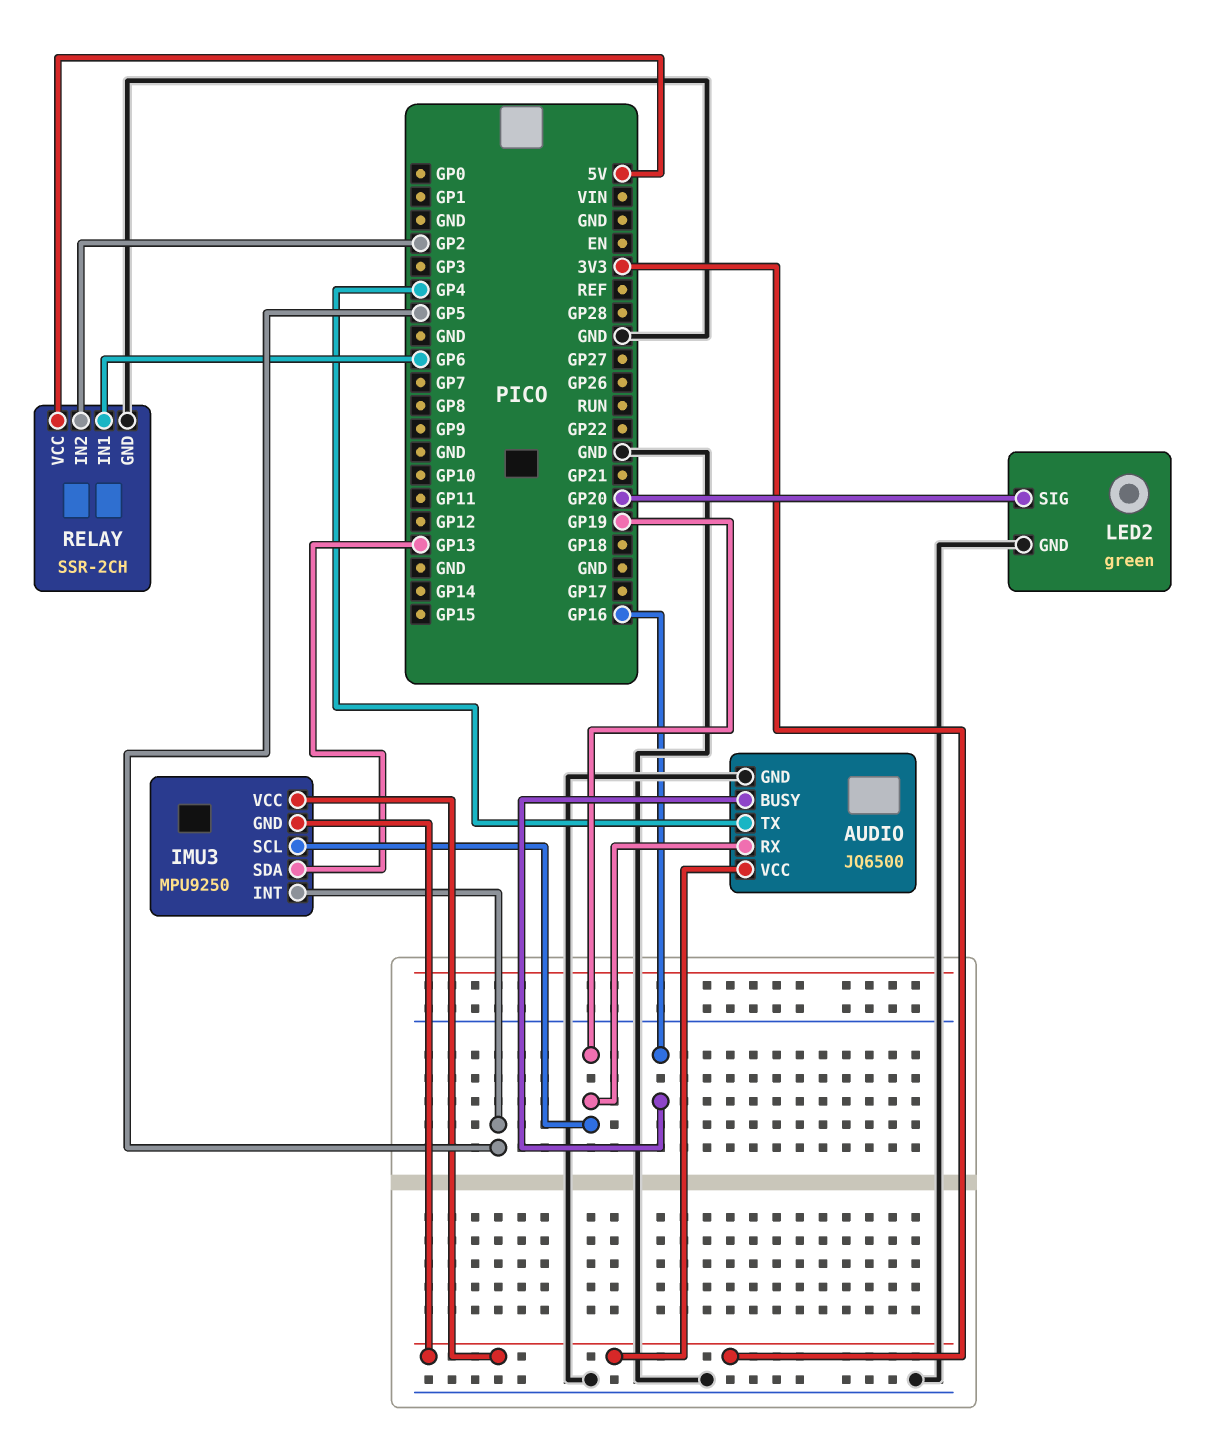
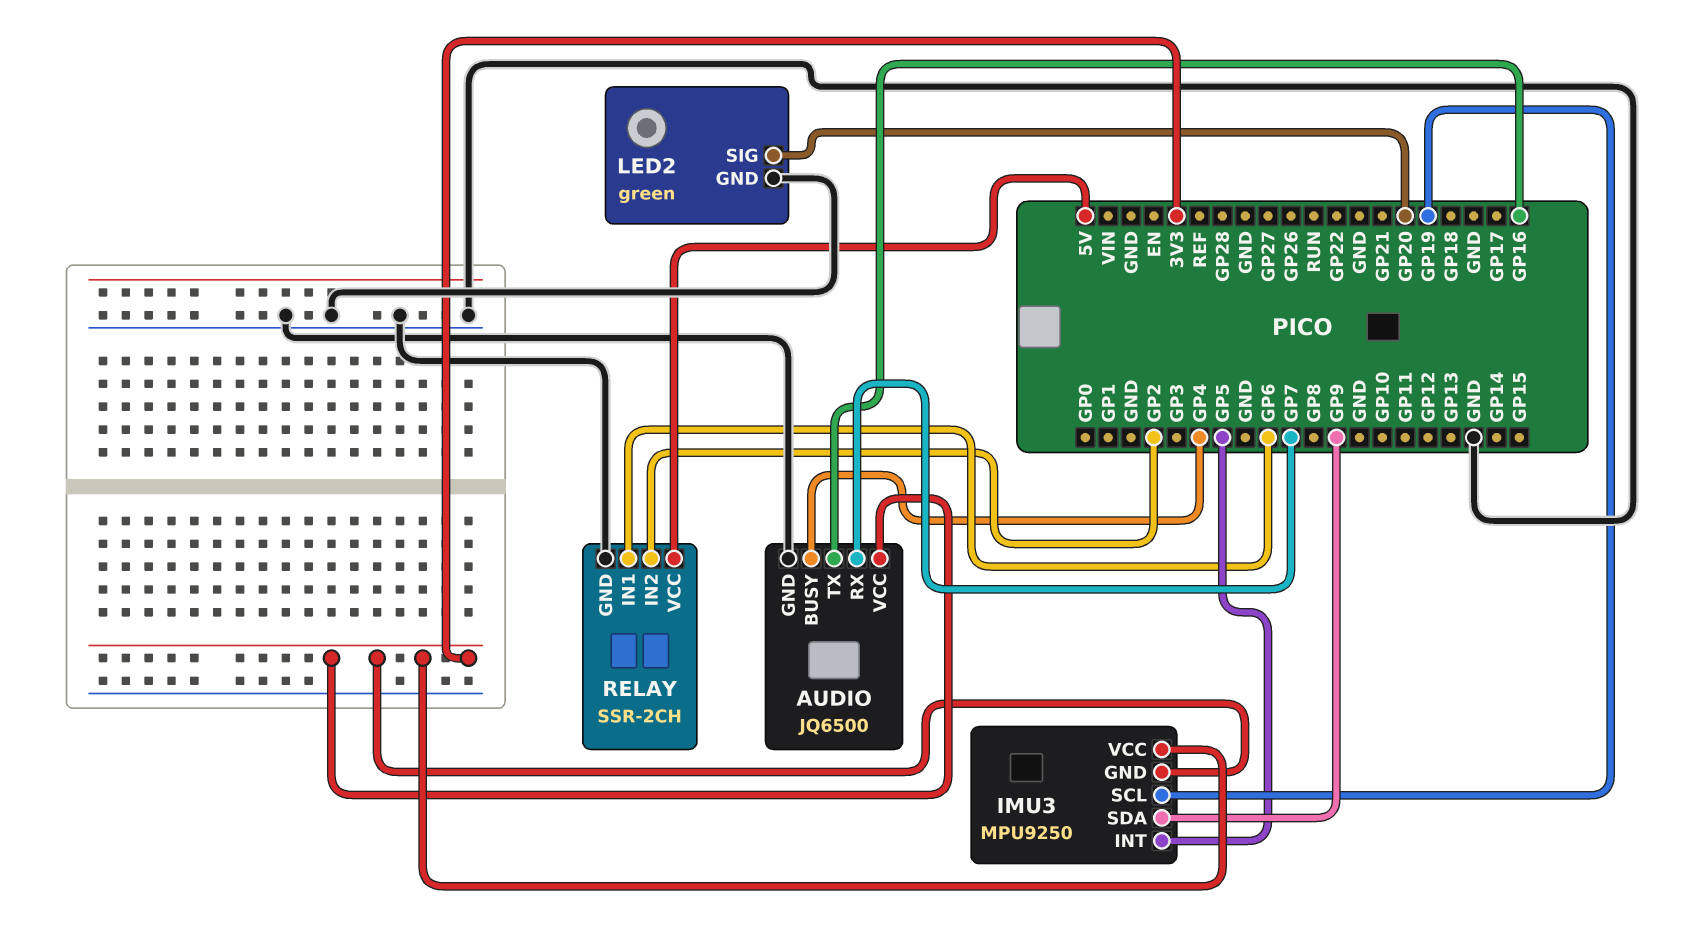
AUDIO pin BUSY: GP16 -> GP4
AUDIO pin RX: GP19 -> GP7
AUDIO pin TX: GP4 -> GP16
IMU3 pin SDA: GP13 -> GP9

